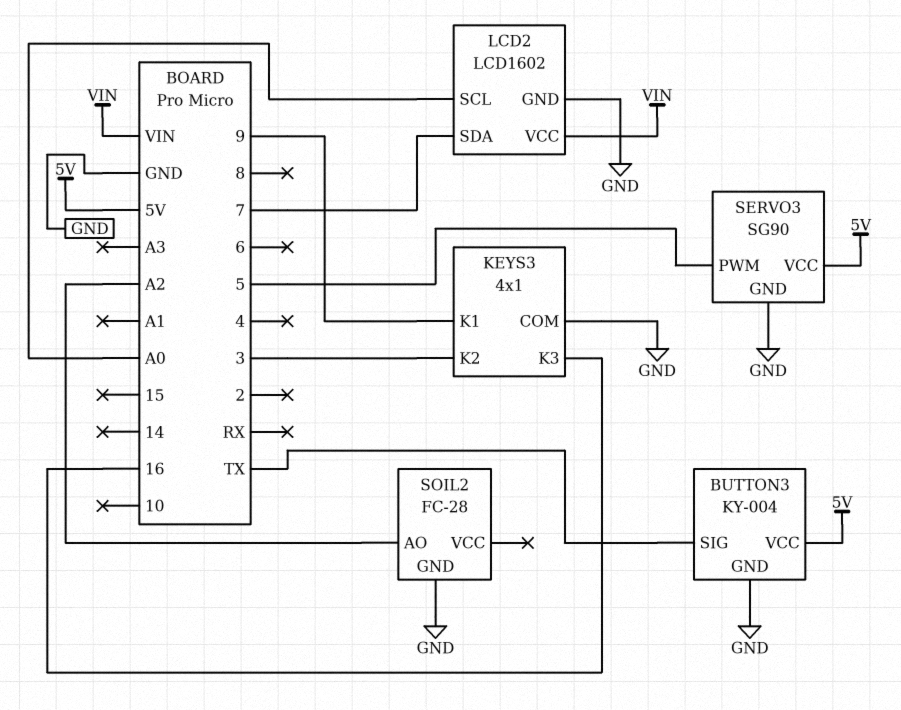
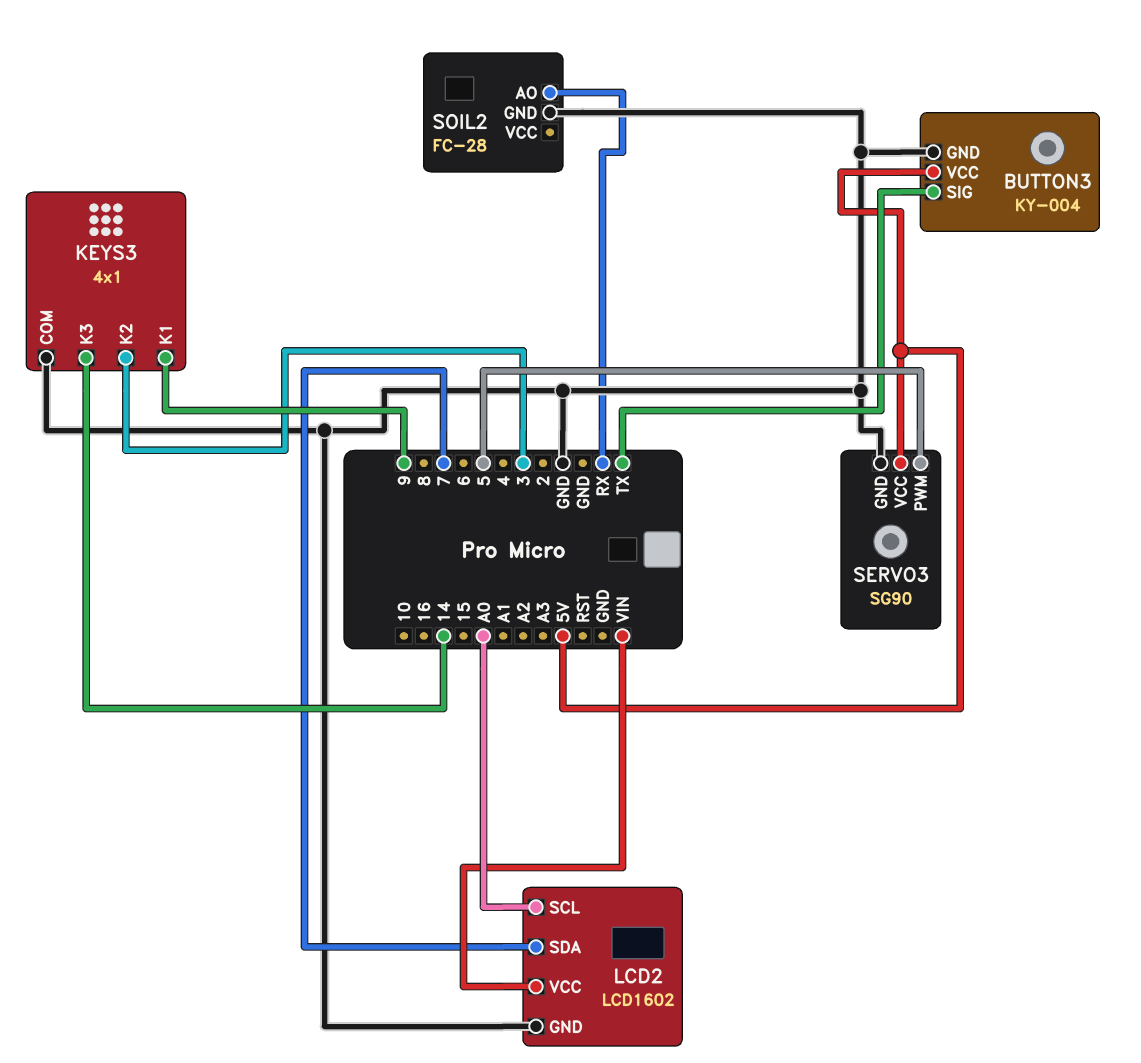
KEYS3 pin K3: 16 -> 14
SOIL2 pin AO: A2 -> RX

